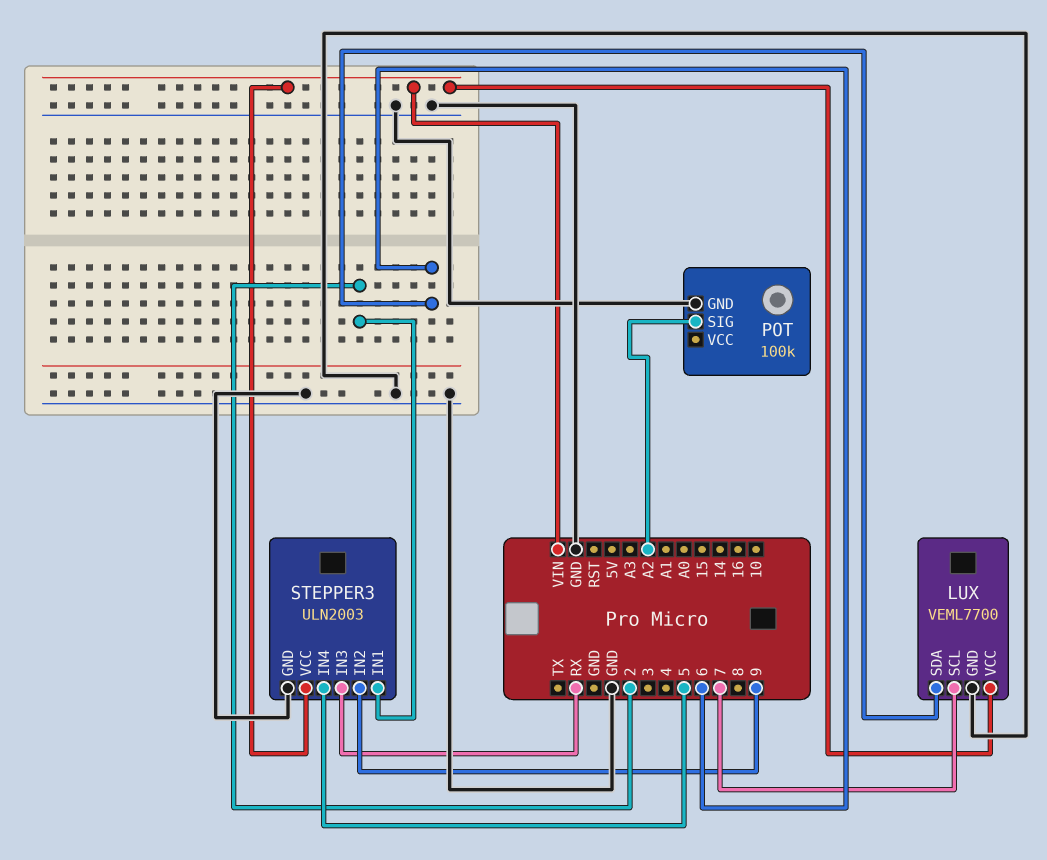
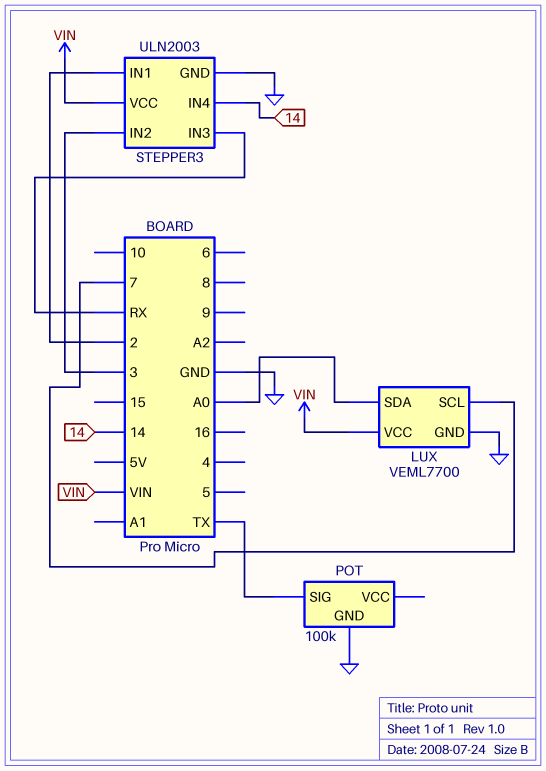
LUX pin SDA: 6 -> A0
POT pin SIG: A2 -> TX
STEPPER3 pin IN2: 9 -> 3
STEPPER3 pin IN4: 5 -> 14

